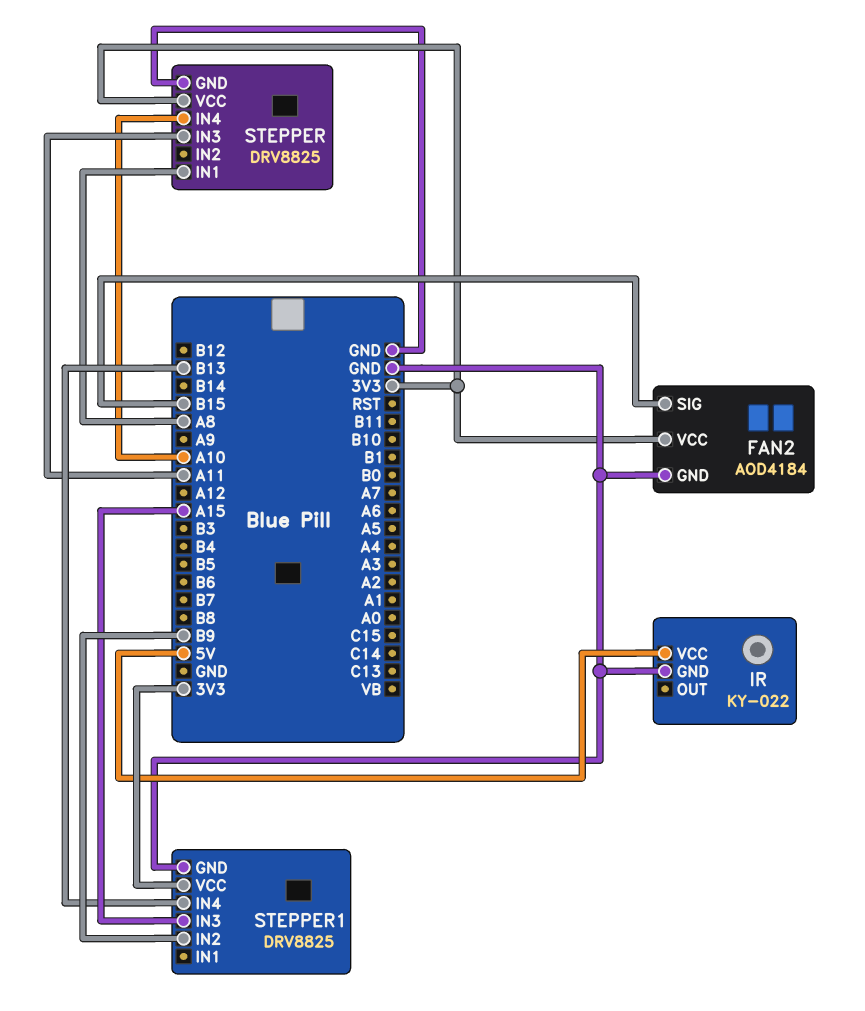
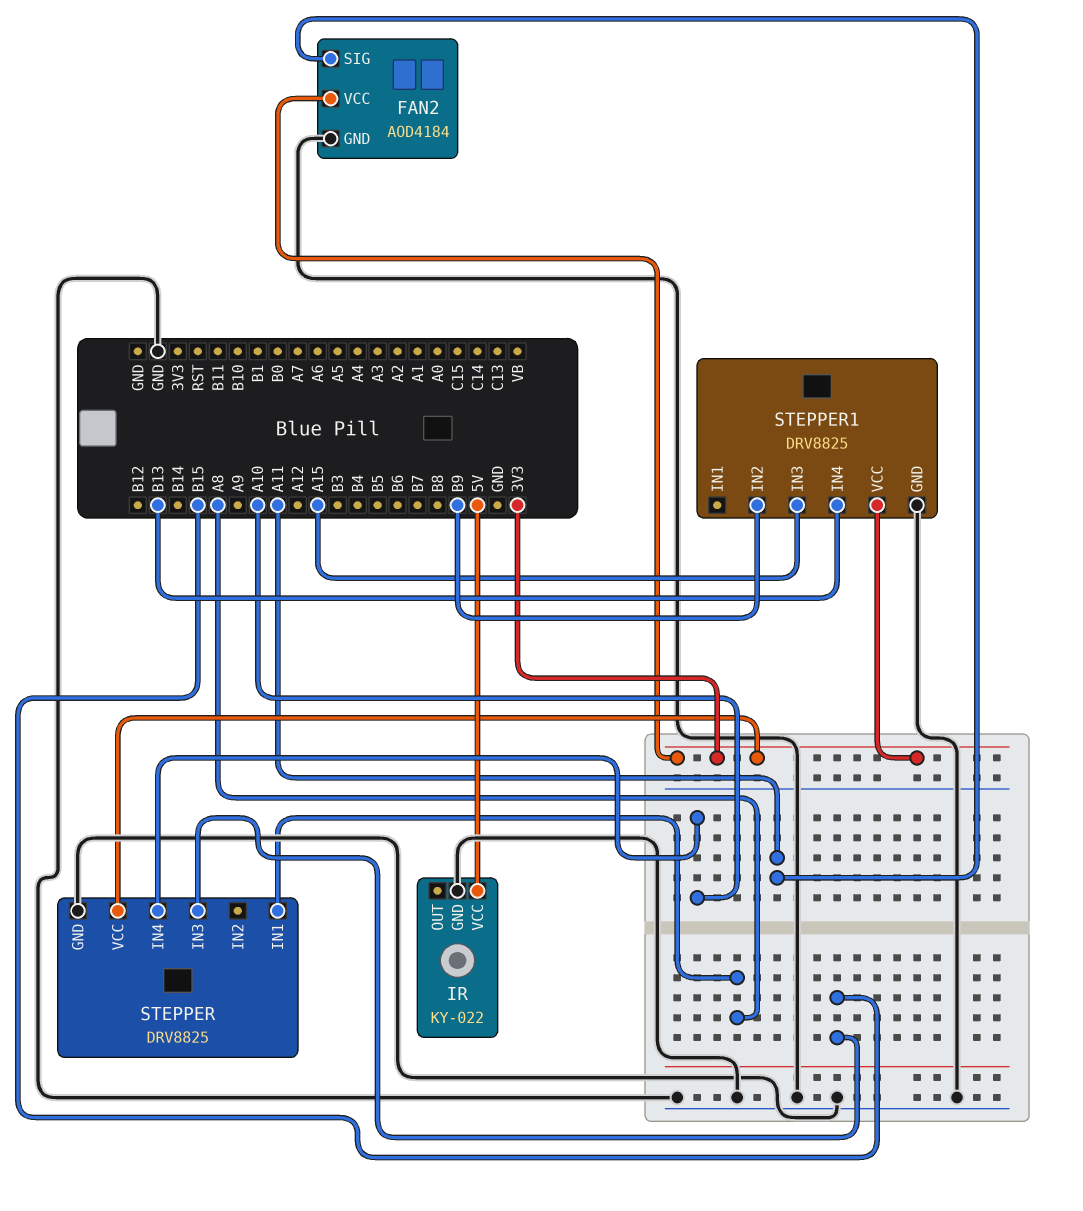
FAN2 pin SIG: B15 -> A11
STEPPER pin IN3: A11 -> B15

